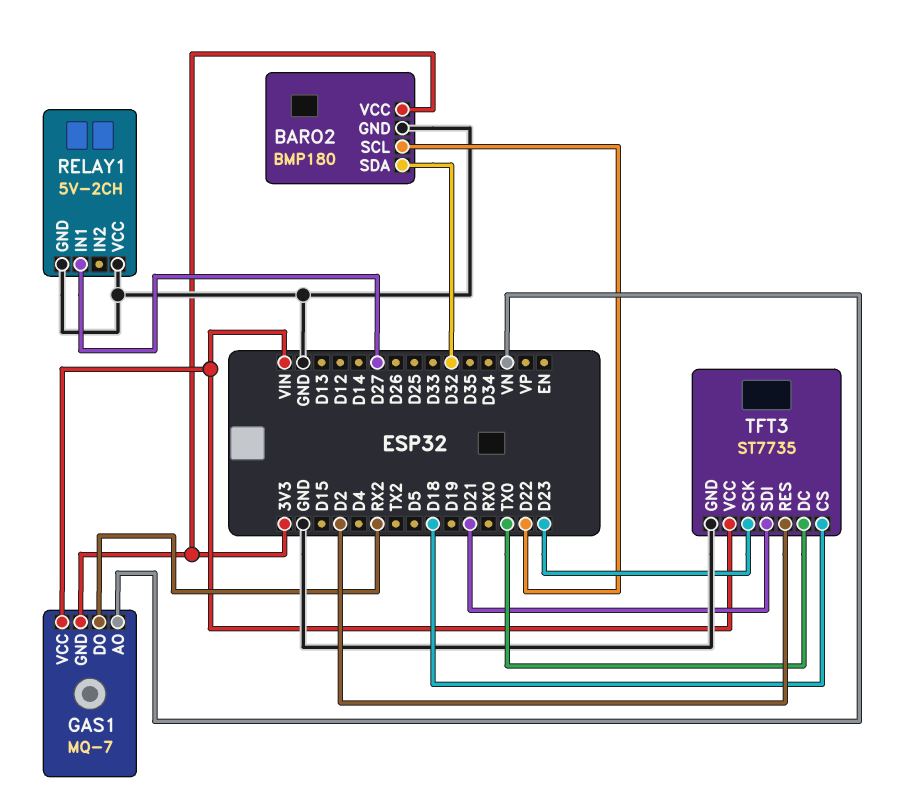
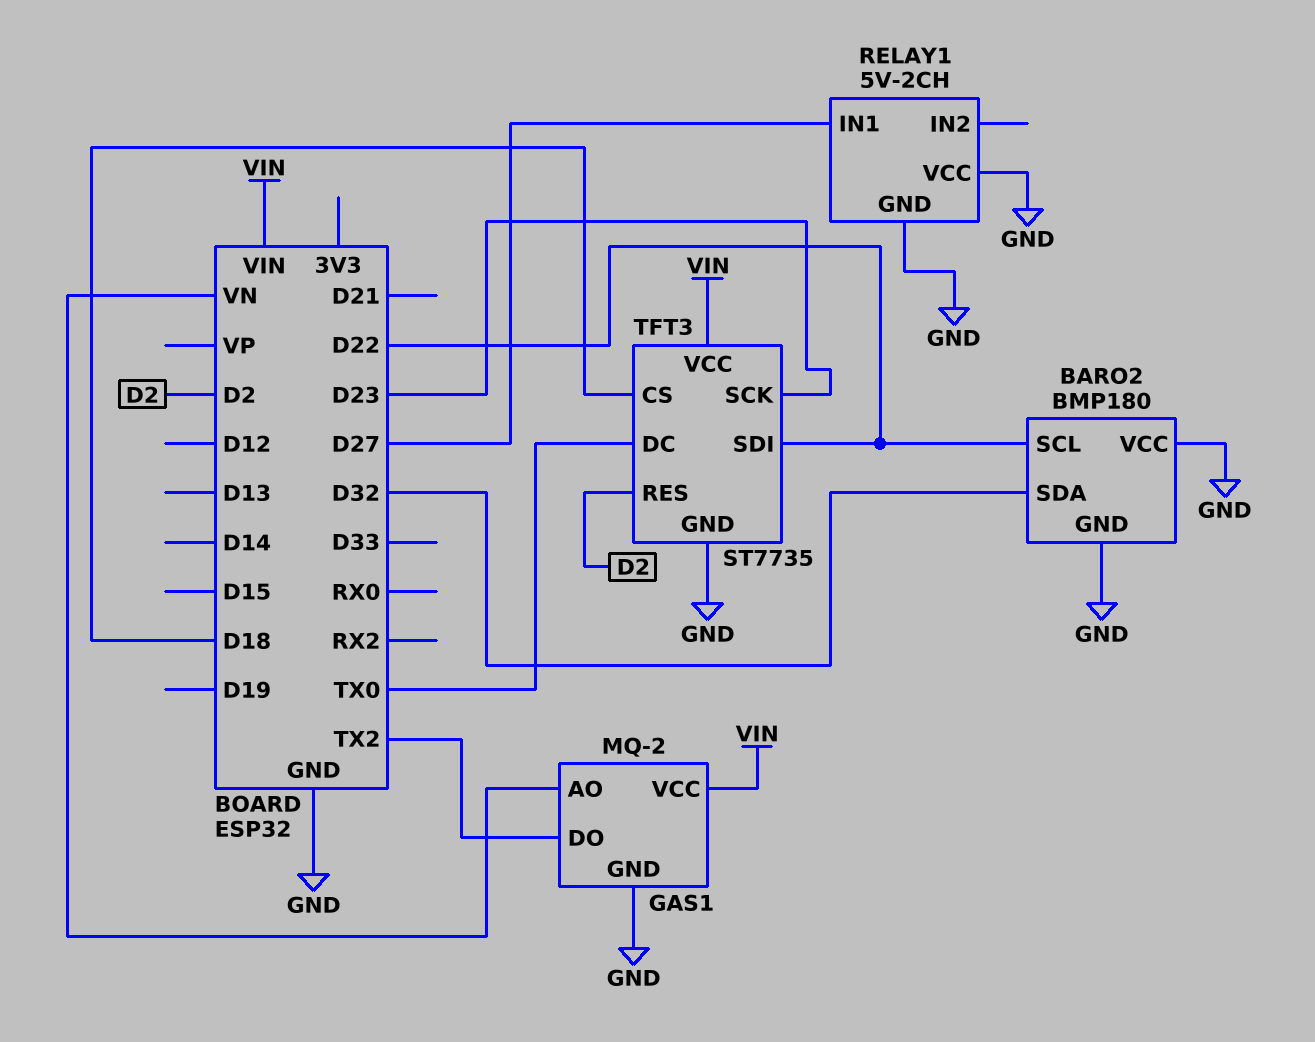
BARO2 pin VCC: 3V3 -> GND
GAS1: MQ-7 -> MQ-2
GAS1 pin DO: RX2 -> TX2
GAS1 pin GND: 3V3 -> GND
TFT3 pin SDI: D21 -> D22

